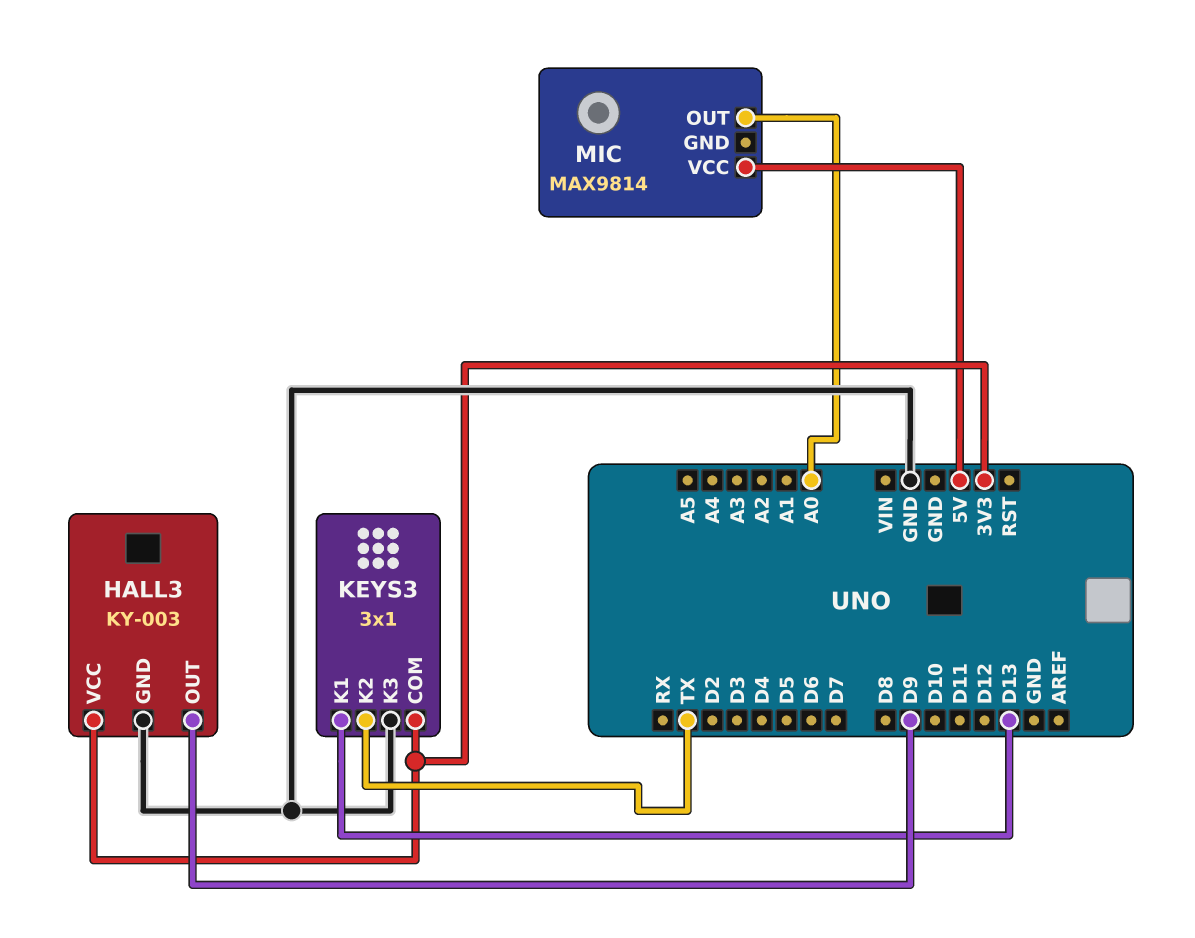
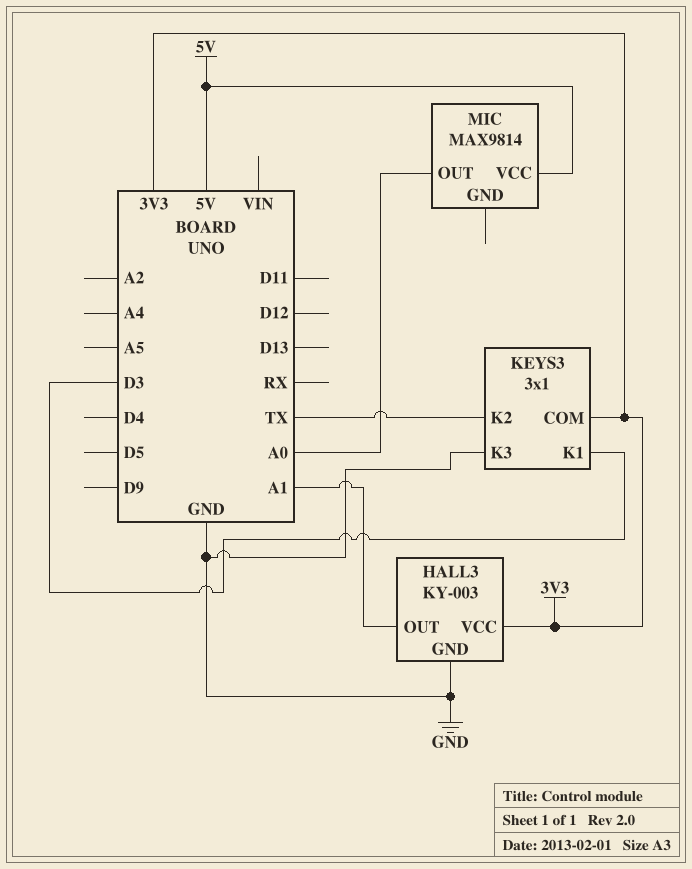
HALL3 pin OUT: D9 -> A1
KEYS3 pin K1: D13 -> D3

